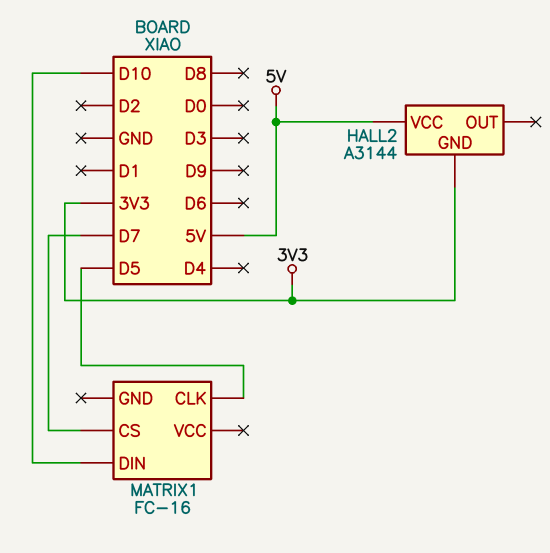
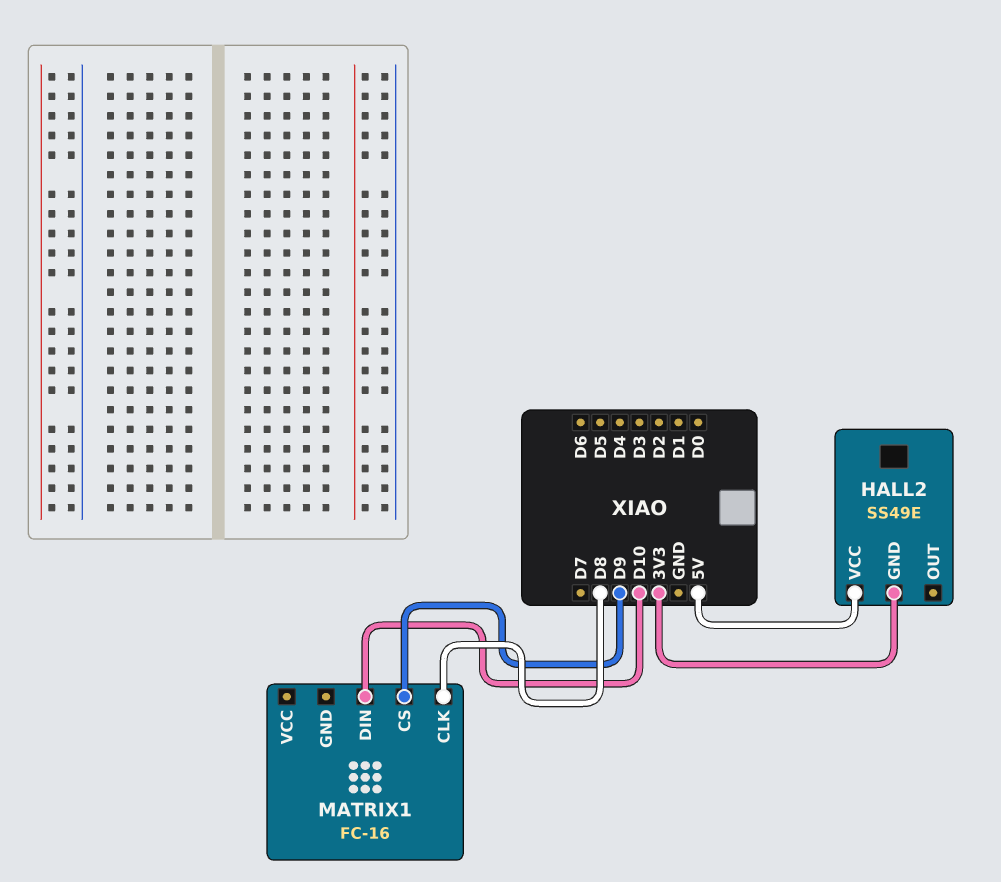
HALL2: A3144 -> SS49E
MATRIX1 pin CLK: D5 -> D8
MATRIX1 pin CS: D7 -> D9

